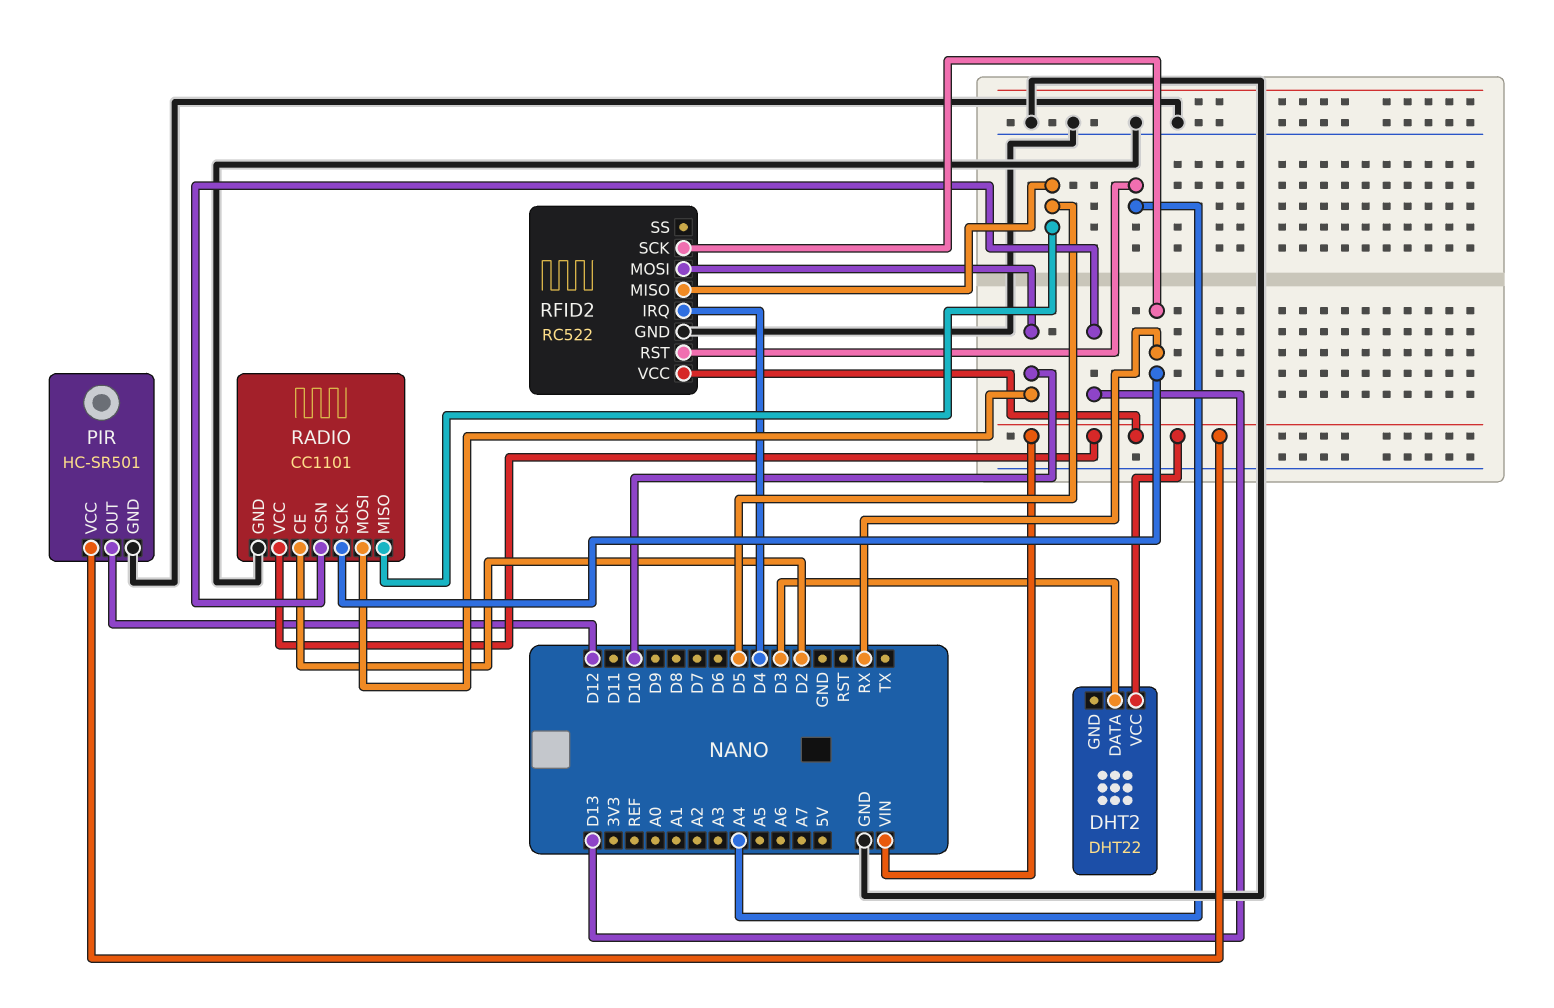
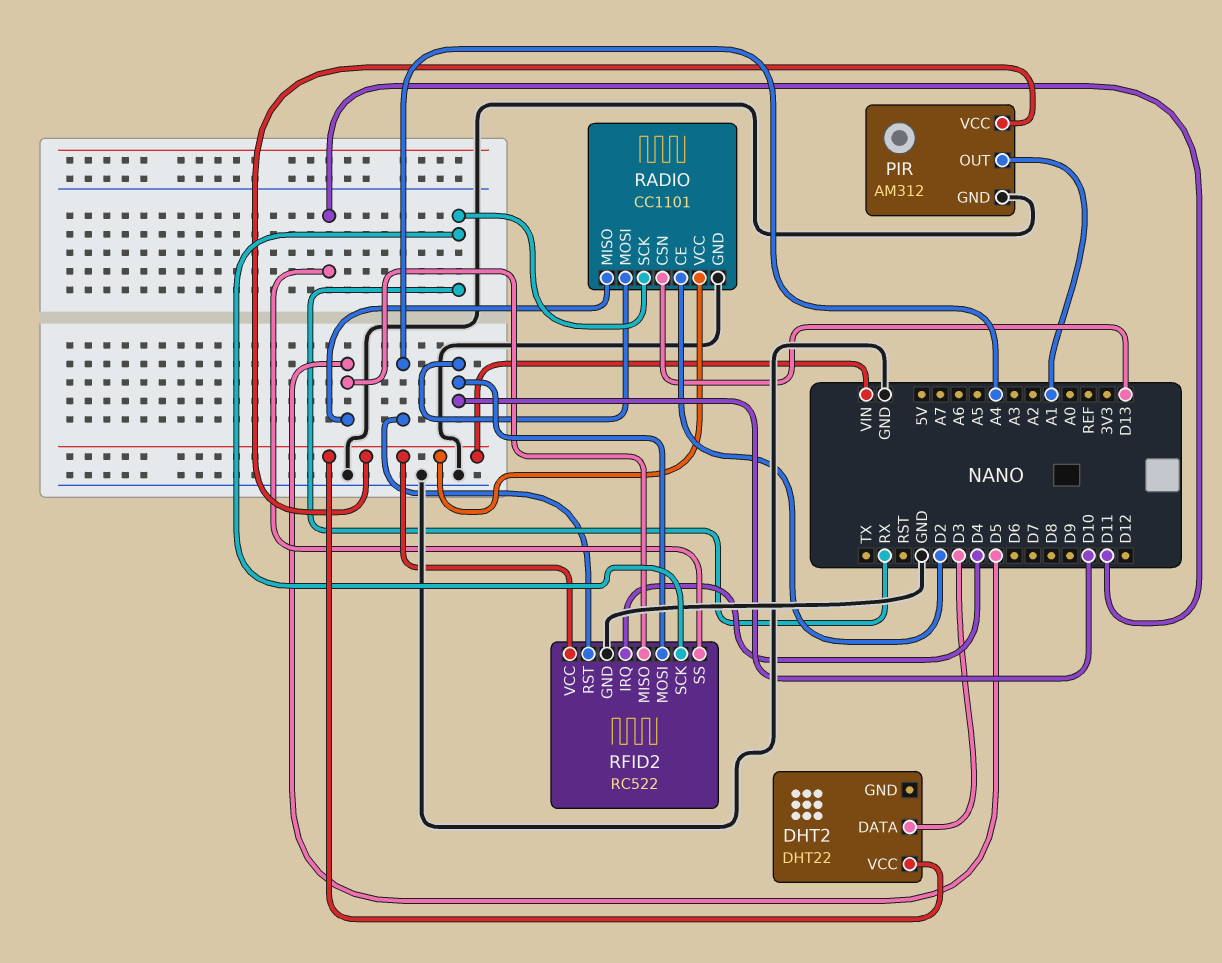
PIR: HC-SR501 -> AM312
PIR pin OUT: D12 -> A1
RFID2 pin SS: none -> D11

